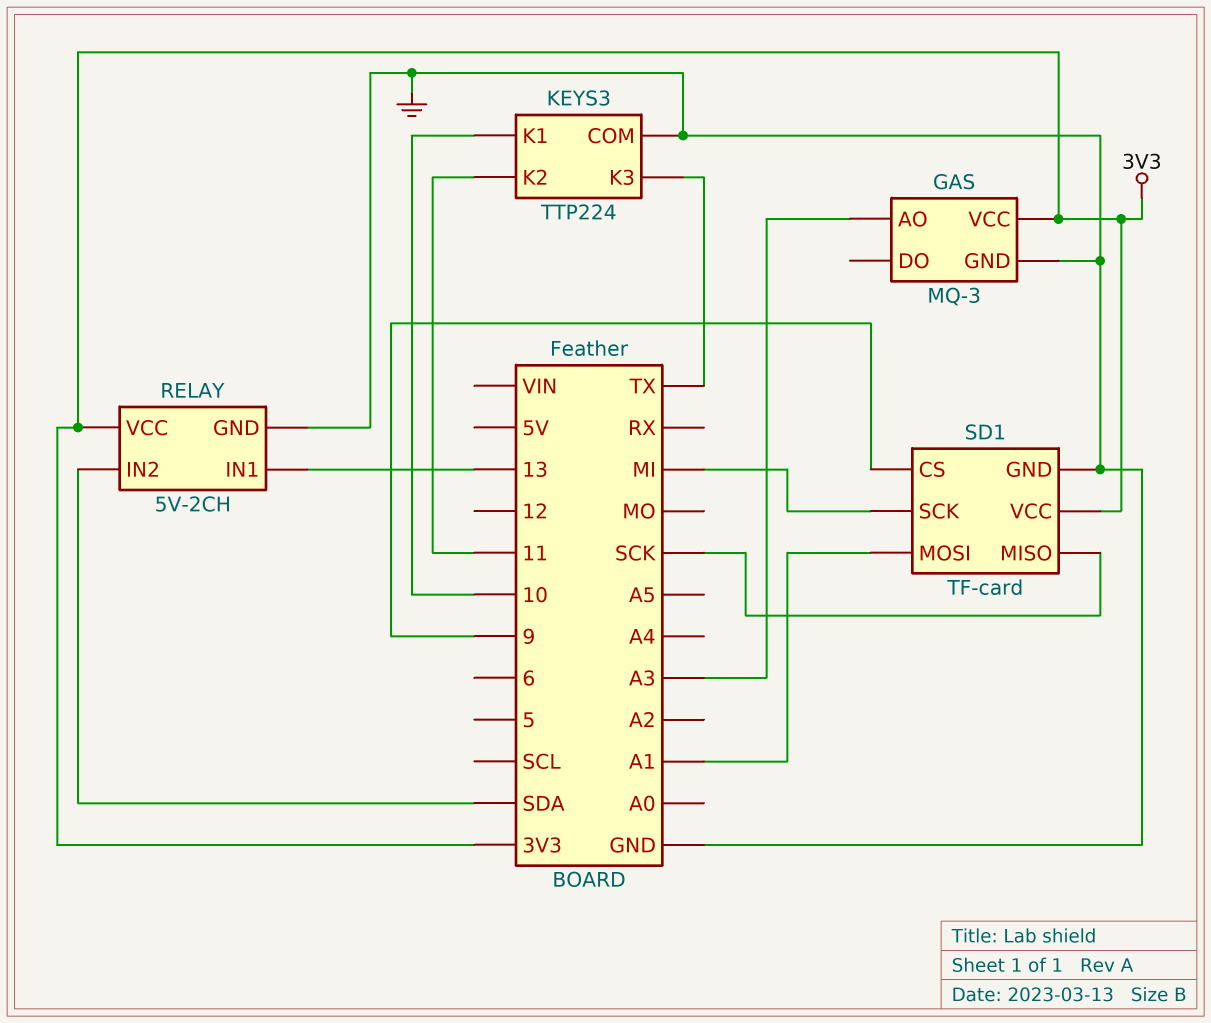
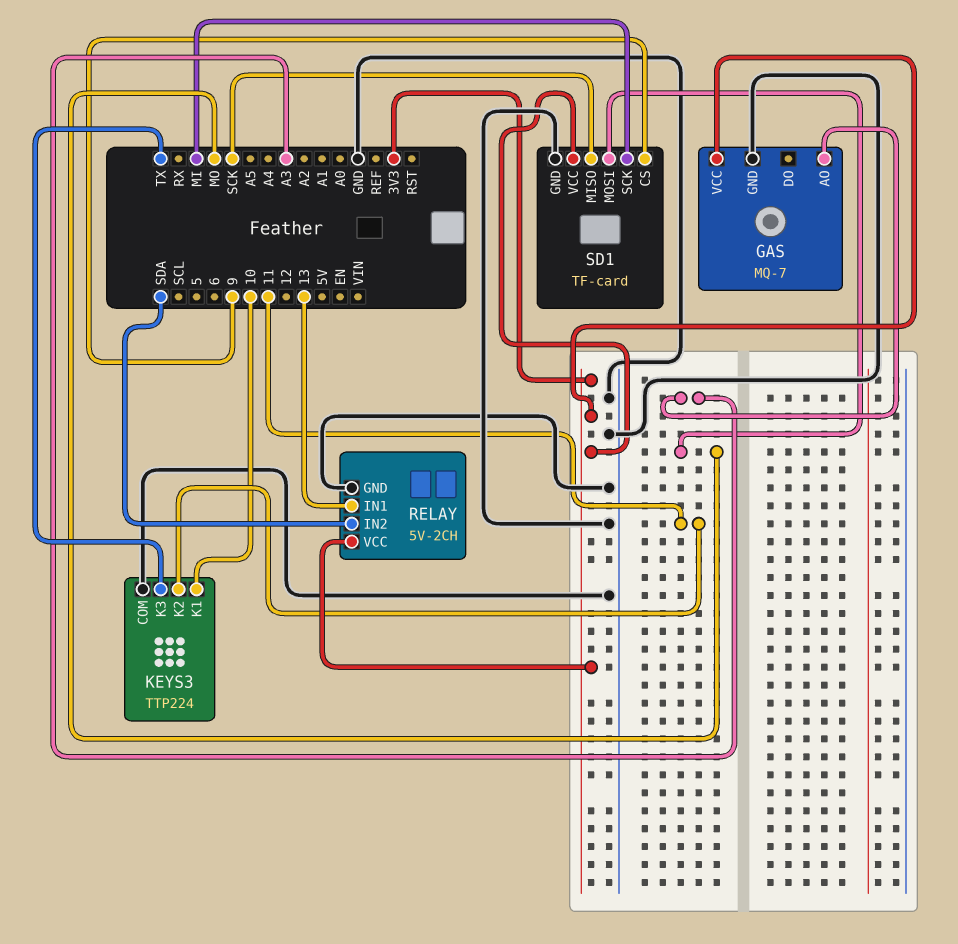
GAS: MQ-3 -> MQ-7
SD1 pin MOSI: A1 -> MO

